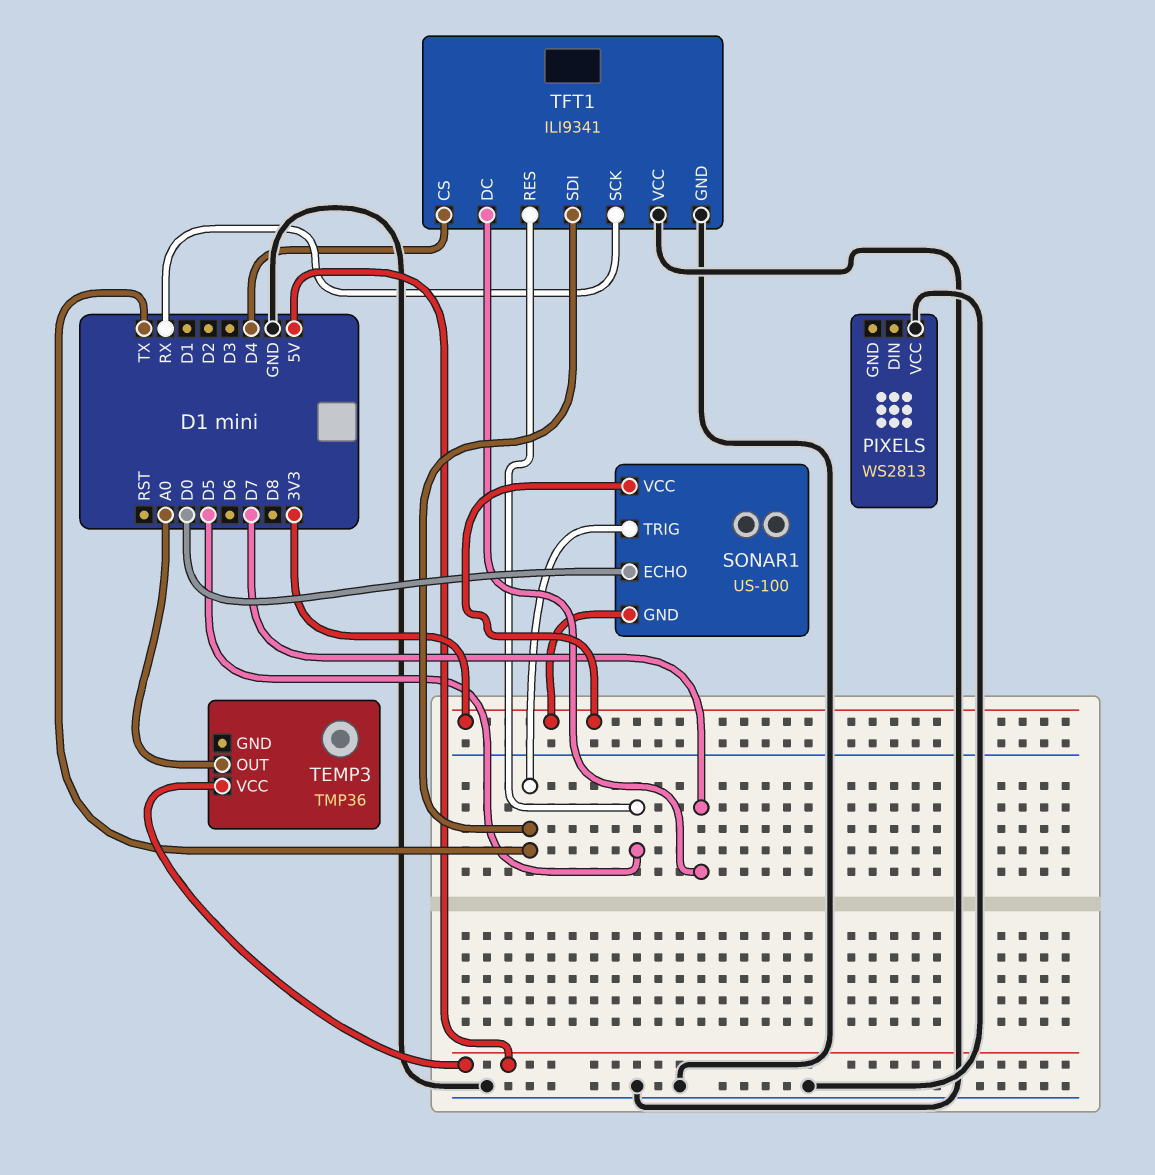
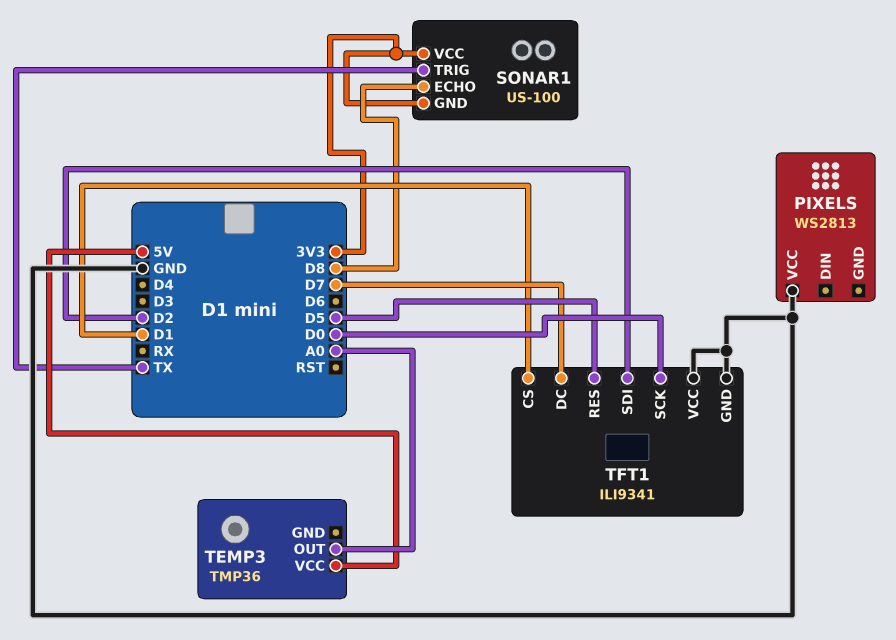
SONAR1 pin ECHO: D0 -> D8
TFT1 pin CS: D4 -> D1
TFT1 pin SCK: RX -> D0
TFT1 pin SDI: TX -> D2

